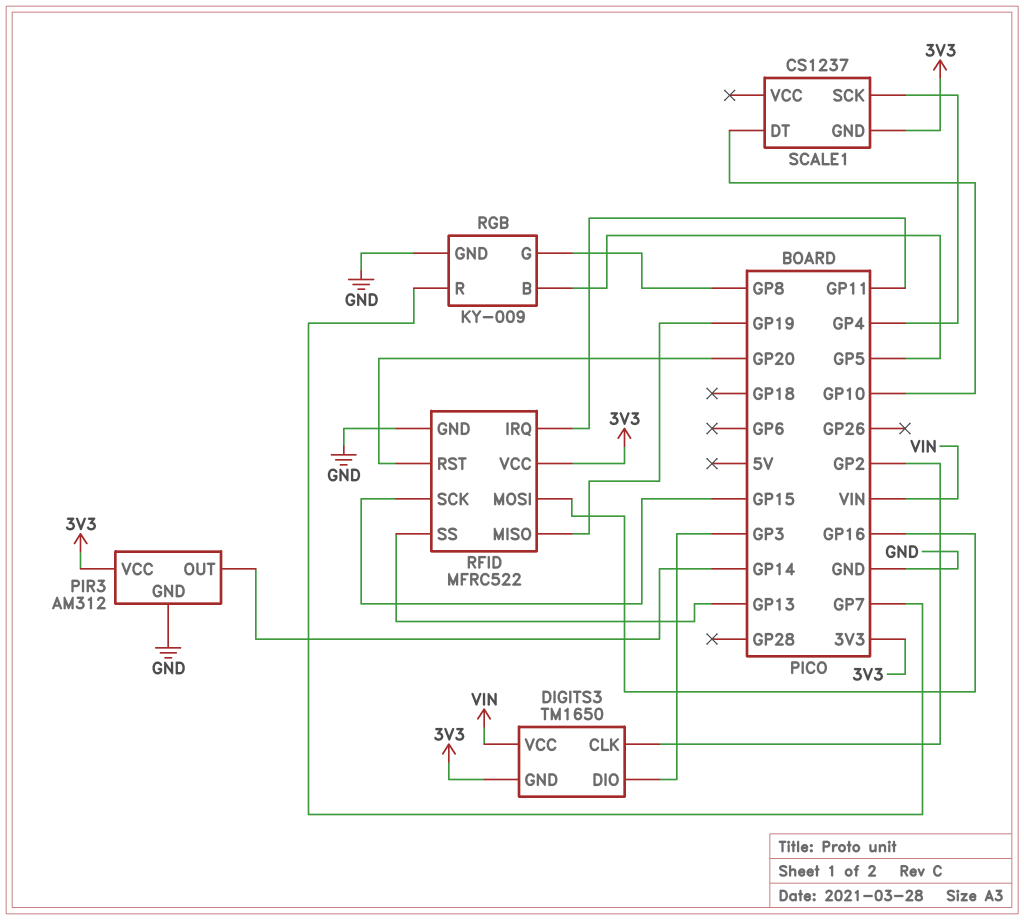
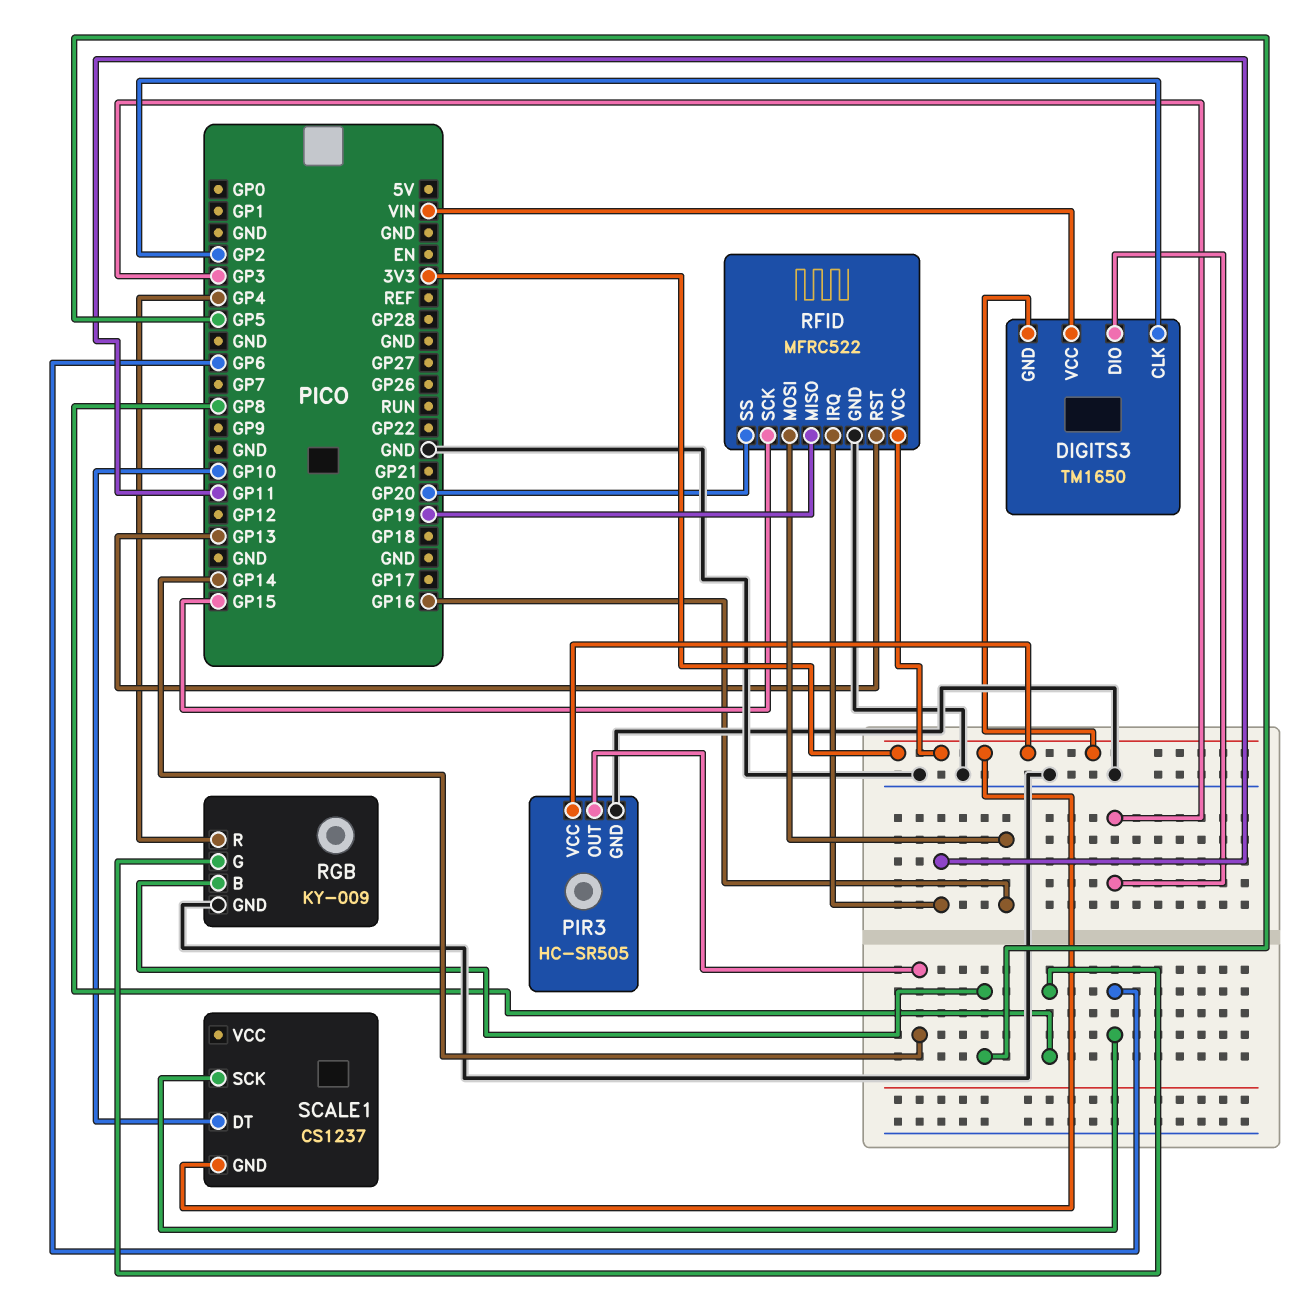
PIR3: AM312 -> HC-SR505
RFID pin RST: GP20 -> GP13
RFID pin SS: GP13 -> GP20
RGB pin R: GP7 -> GP4
SCALE1 pin SCK: GP4 -> GP6

